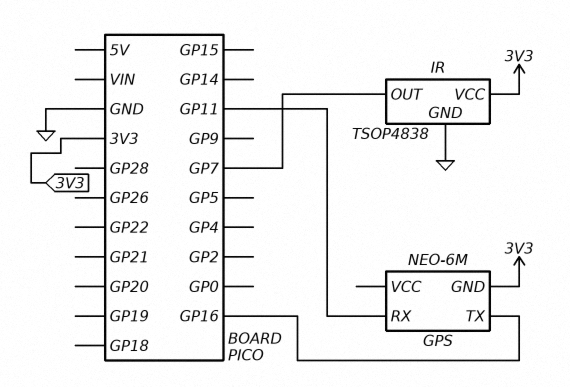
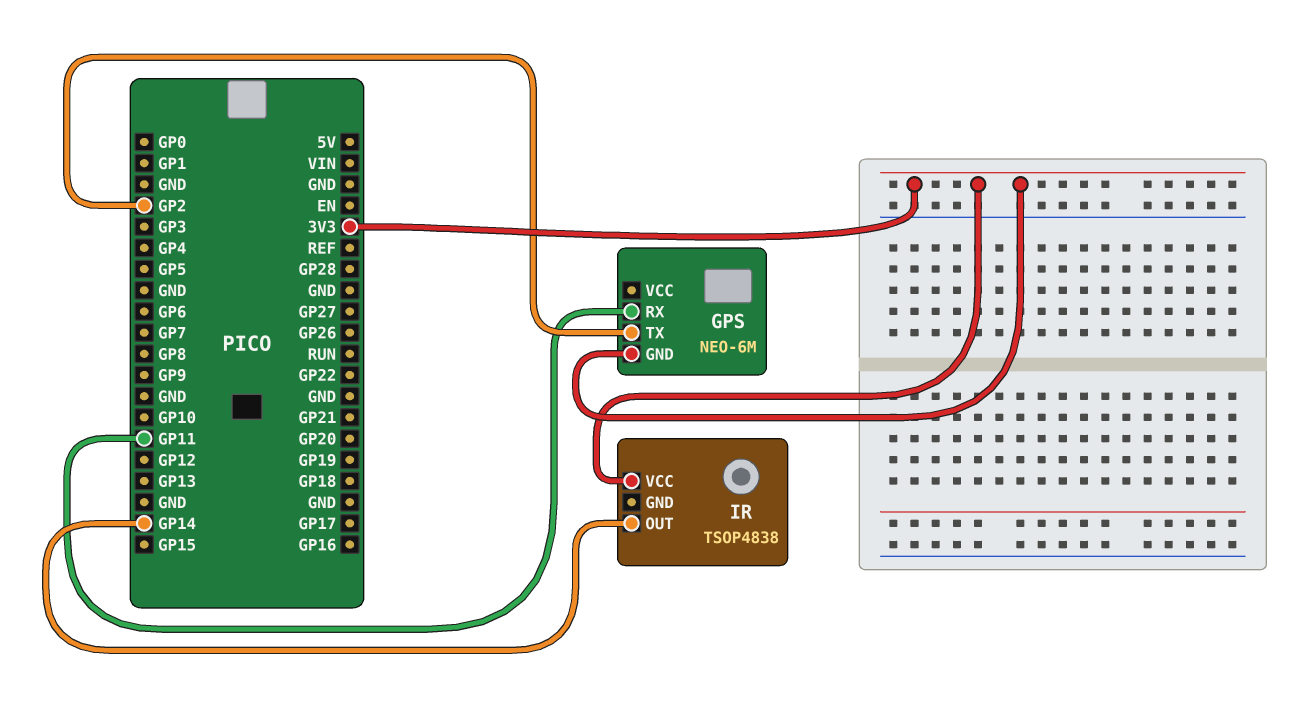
GPS pin TX: GP16 -> GP2
IR pin GND: GND -> none
IR pin OUT: GP7 -> GP14

